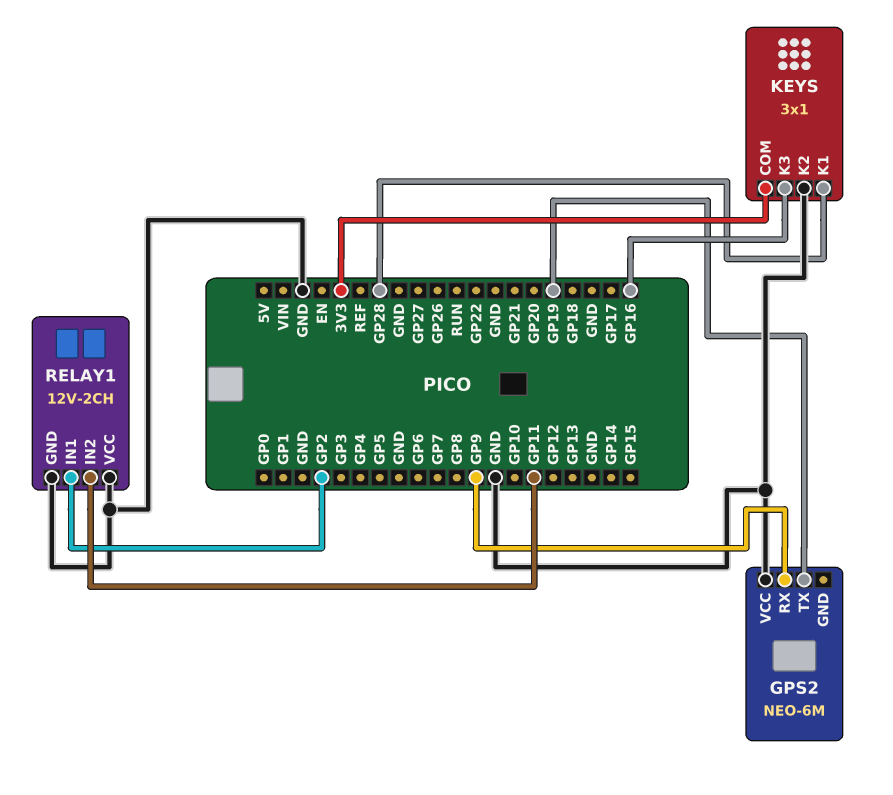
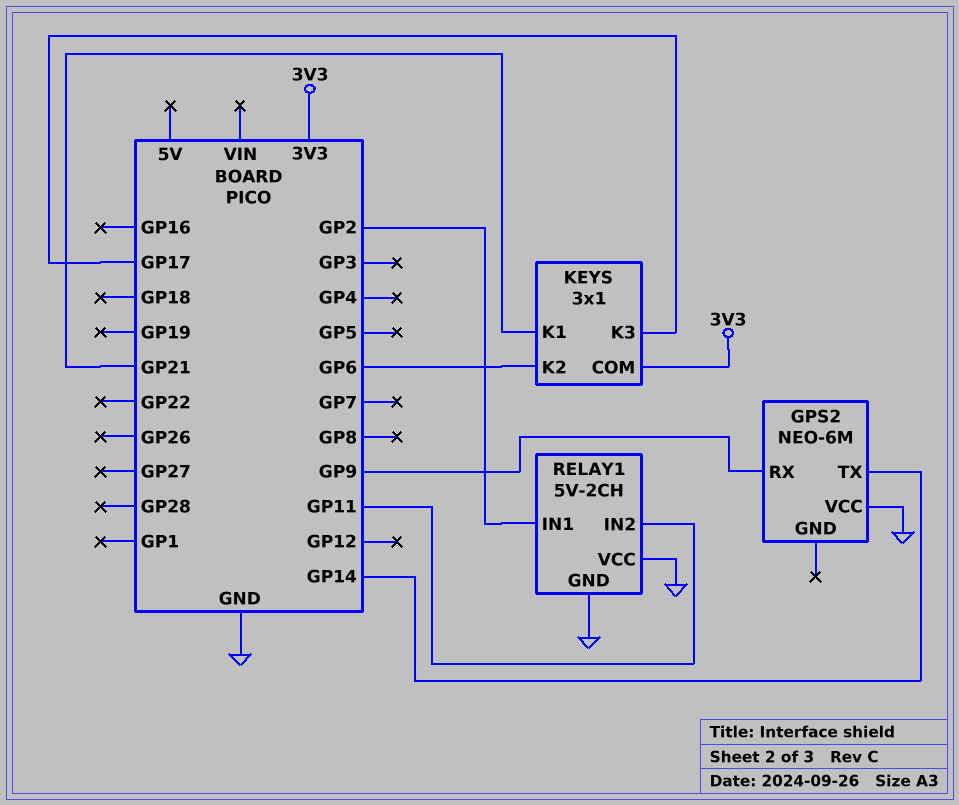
GPS2 pin TX: GP19 -> GP14
KEYS pin K1: GP28 -> GP21
KEYS pin K2: GND -> GP6
KEYS pin K3: GP16 -> GP17
RELAY1: 12V-2CH -> 5V-2CH

